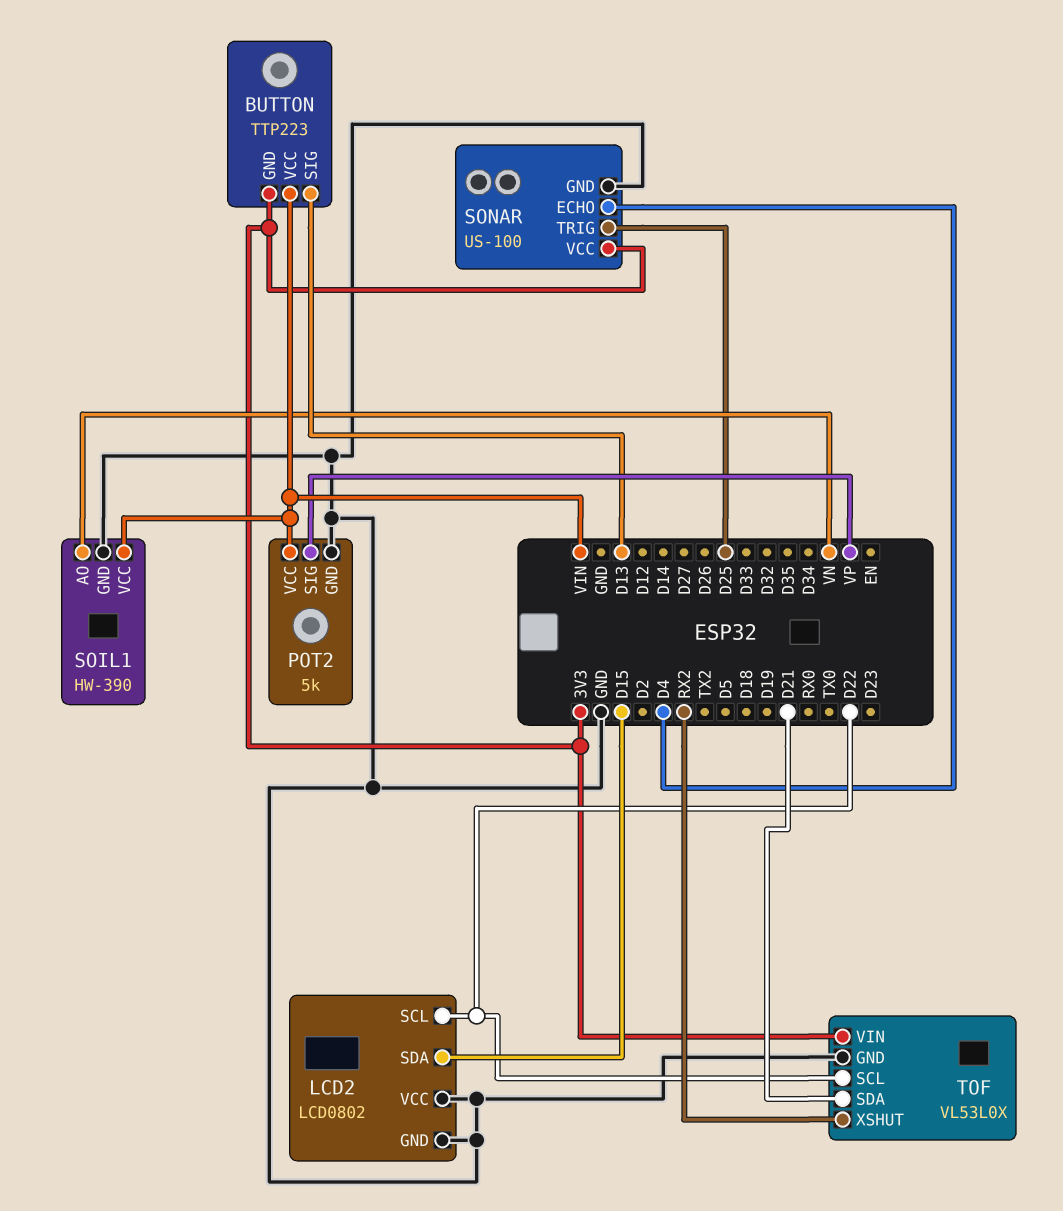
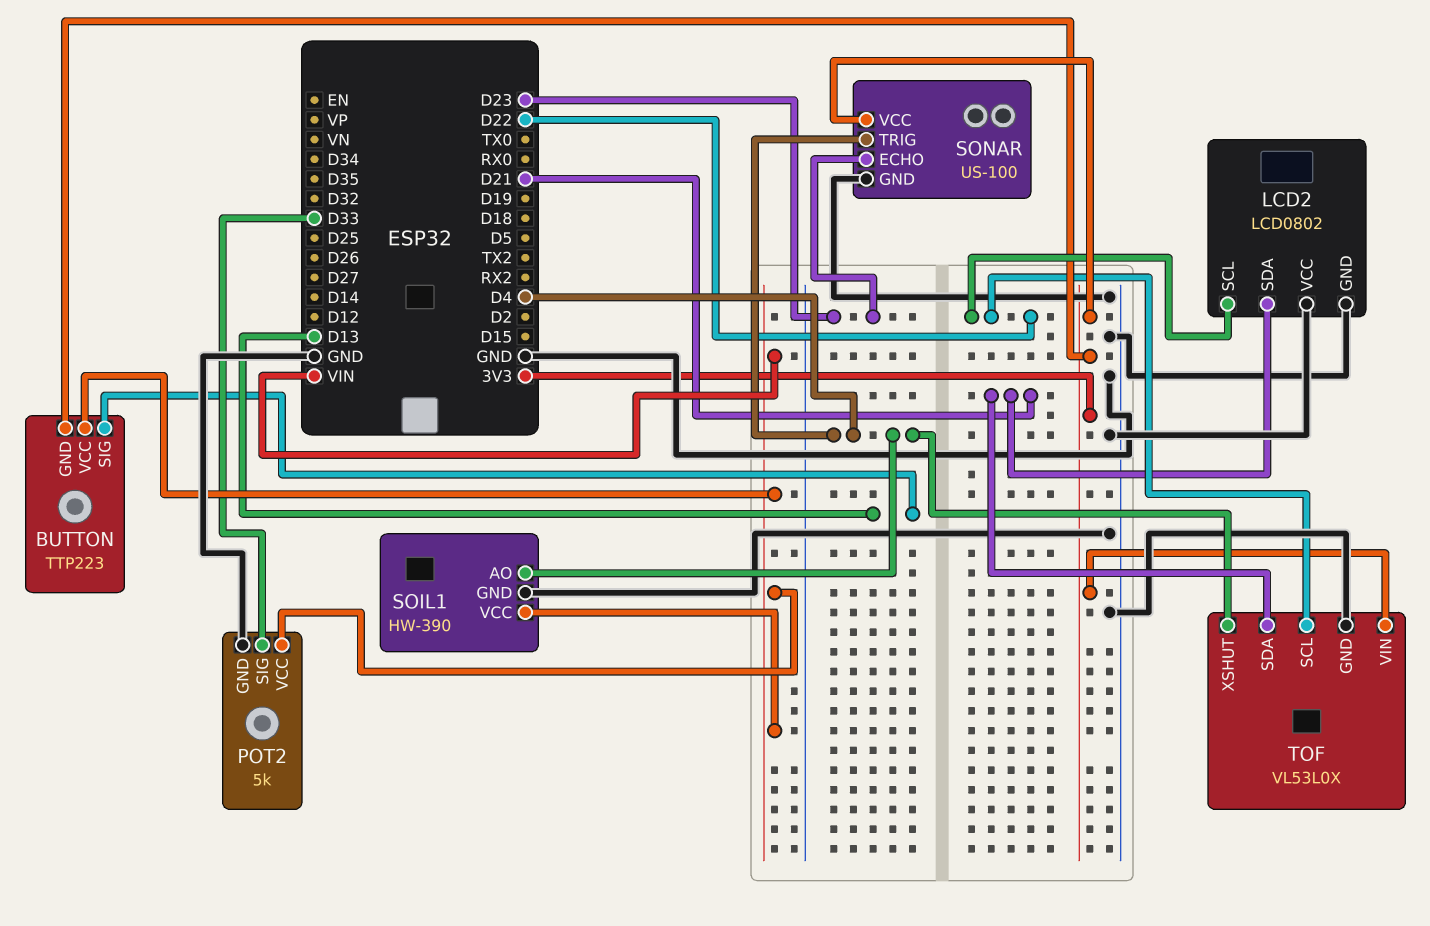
LCD2 pin SDA: D15 -> D21
POT2 pin SIG: VP -> D33
SOIL1 pin AO: VN -> D4
SONAR pin ECHO: D4 -> D23
SONAR pin TRIG: D25 -> D4
TOF pin XSHUT: RX2 -> D4

